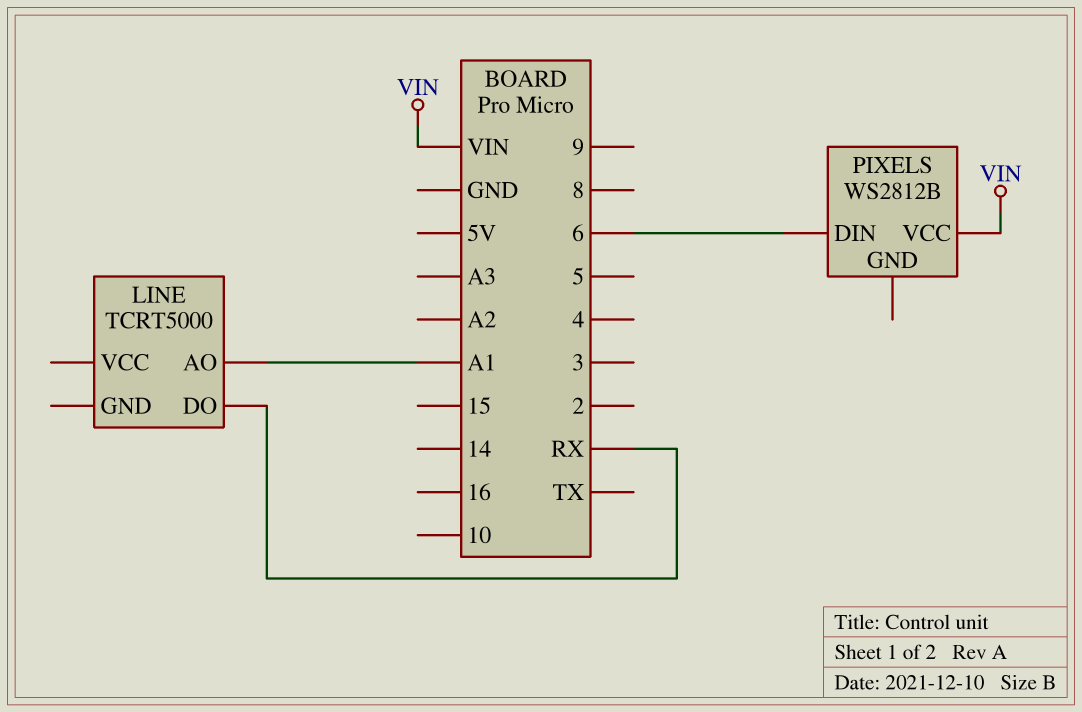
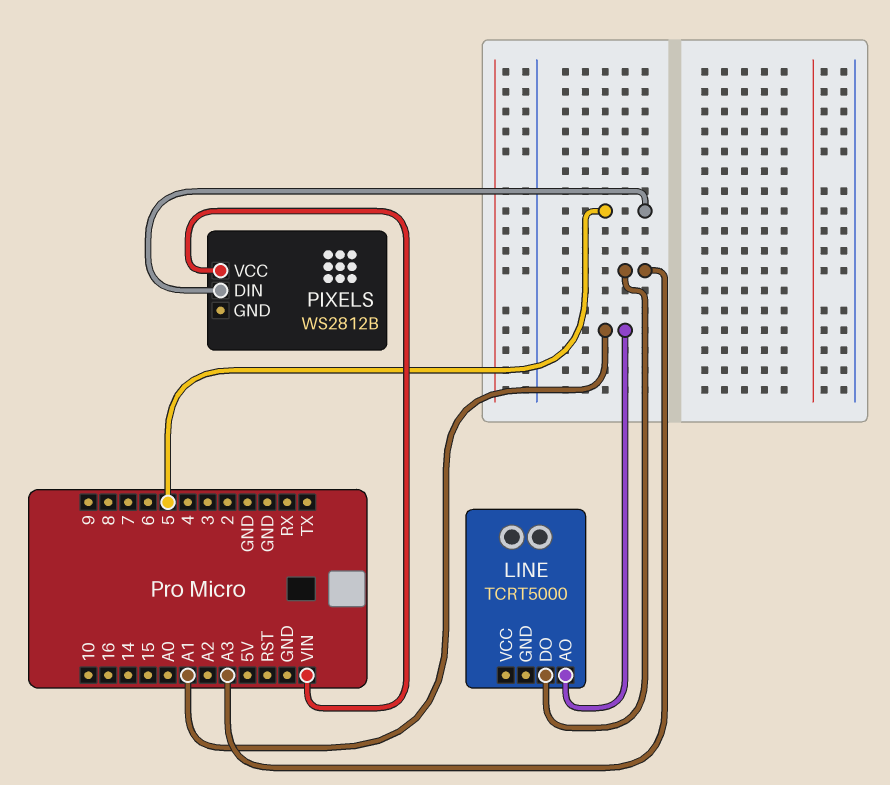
LINE pin DO: RX -> A3
PIXELS pin DIN: 6 -> 5

